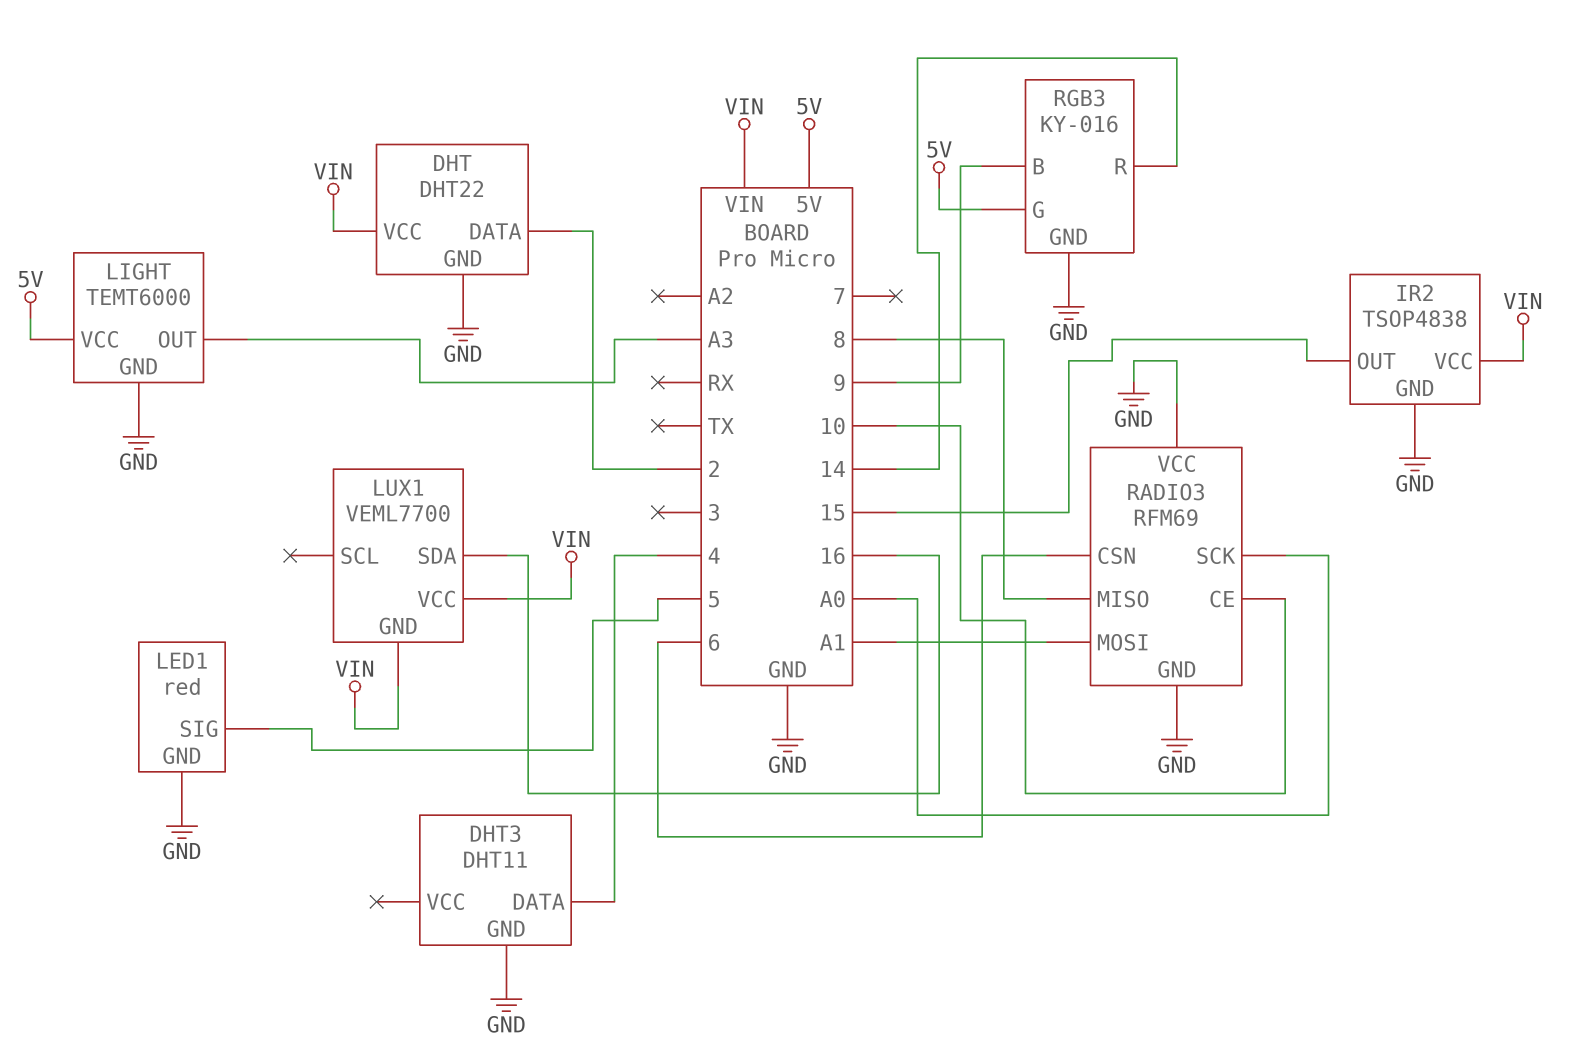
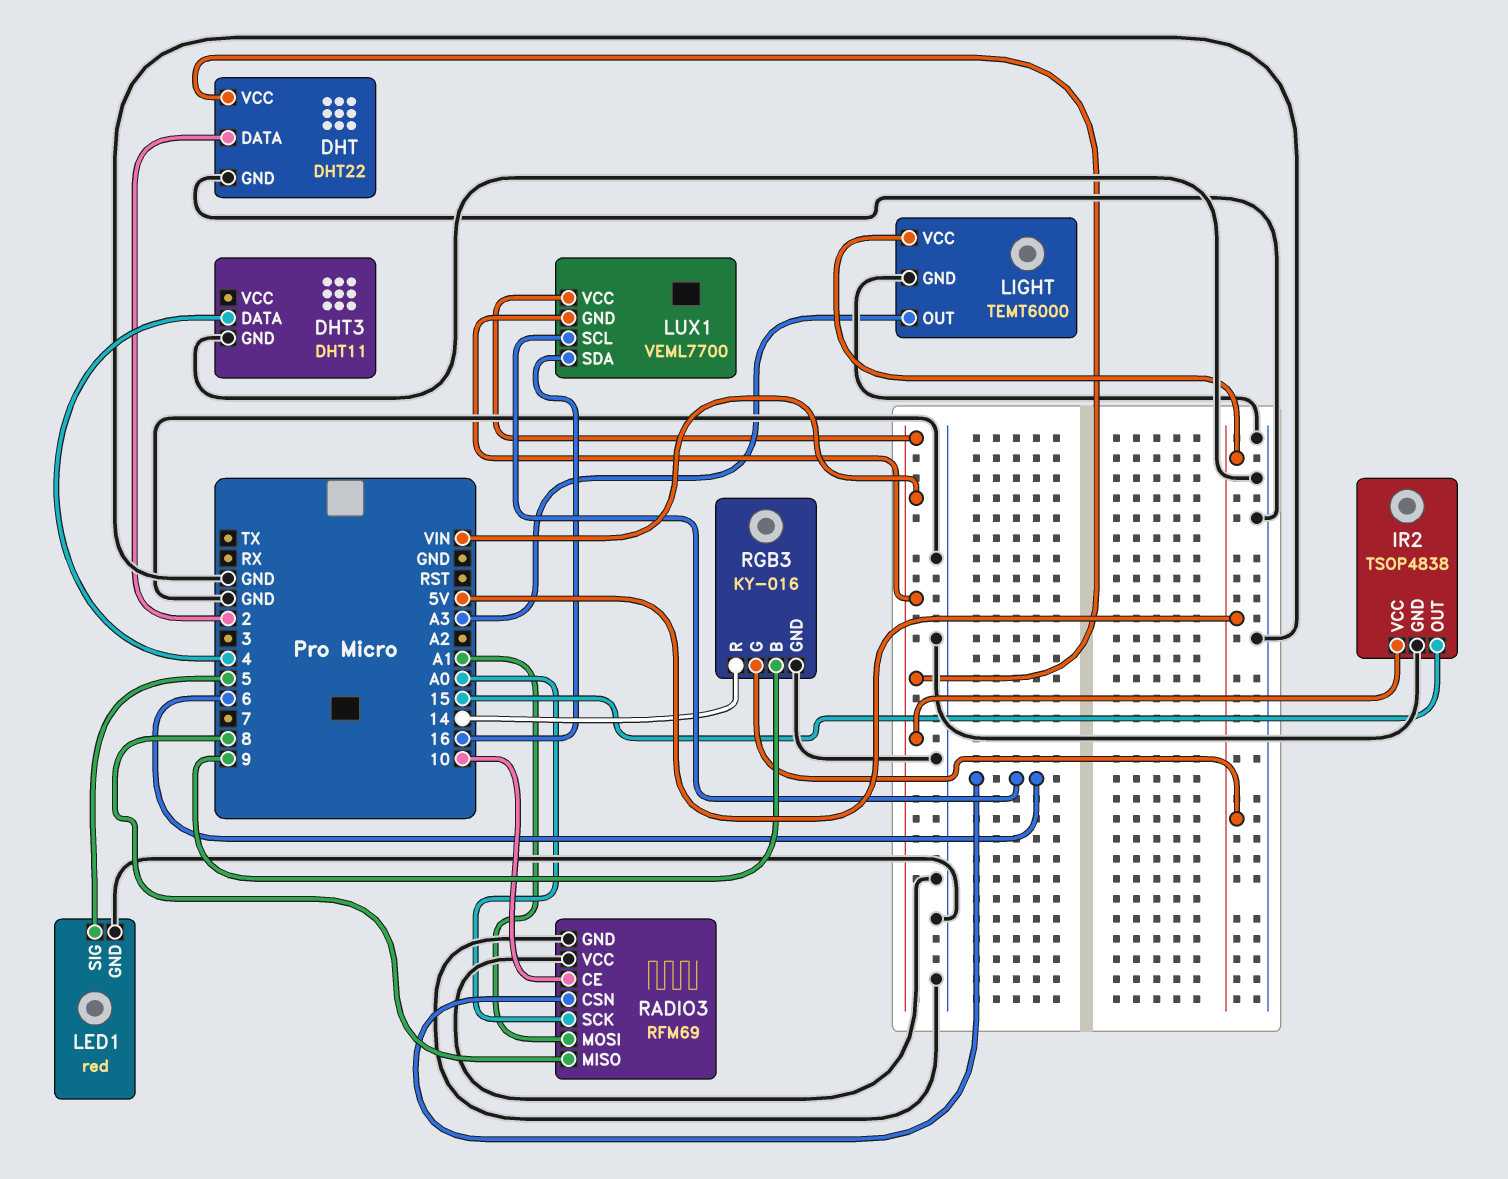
LUX1 pin SCL: none -> 6

